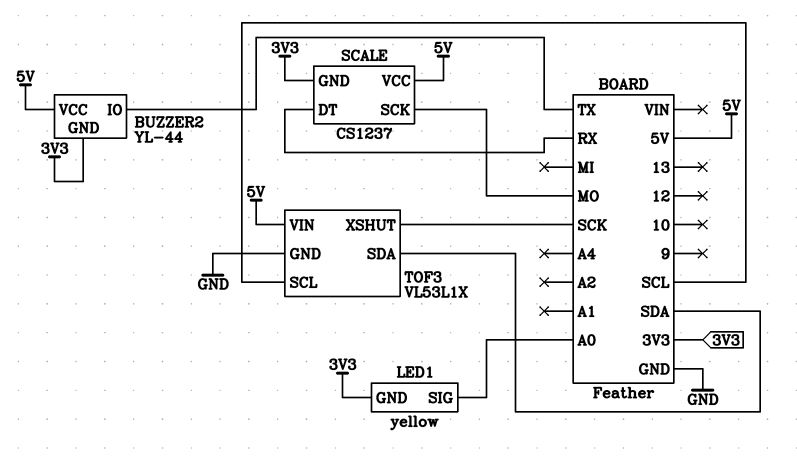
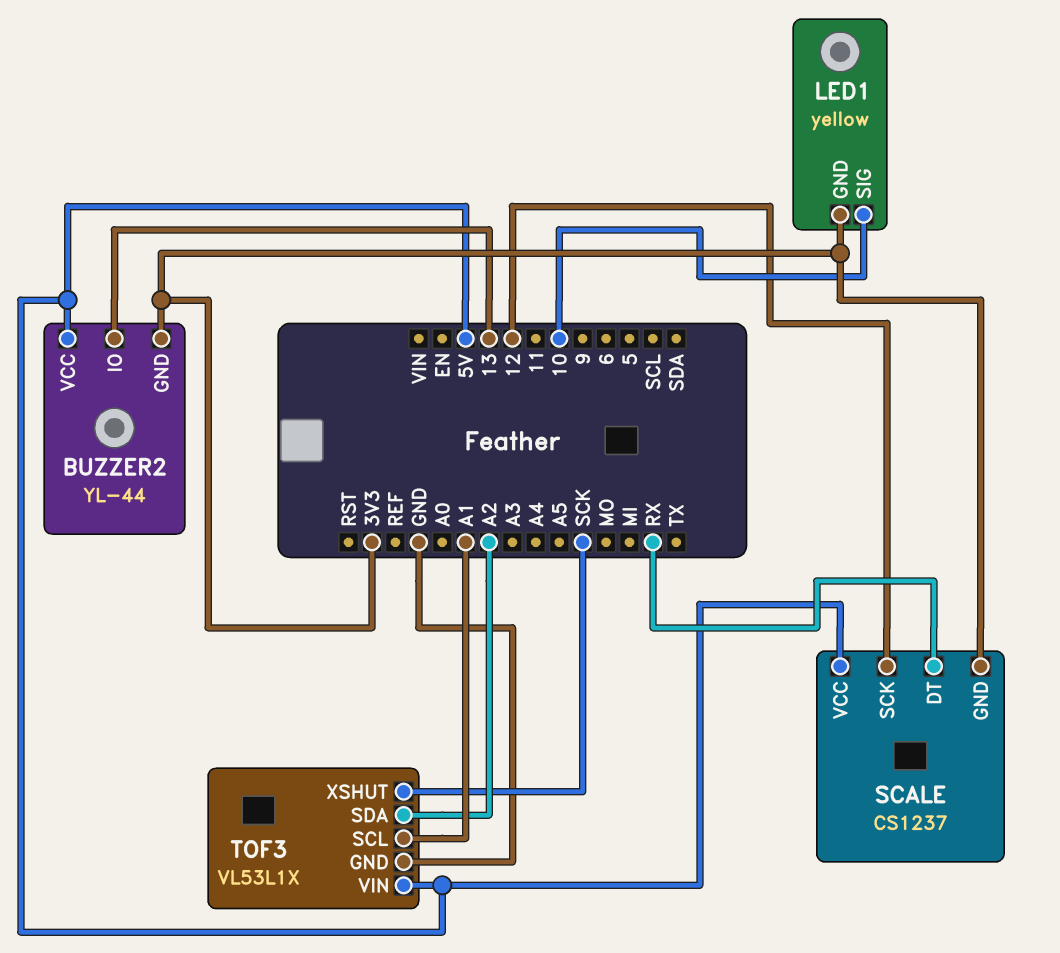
BUZZER2 pin IO: TX -> 13
LED1 pin SIG: A0 -> 10
SCALE pin SCK: MO -> 12
TOF3 pin SCL: SCL -> A1
TOF3 pin SDA: SDA -> A2

